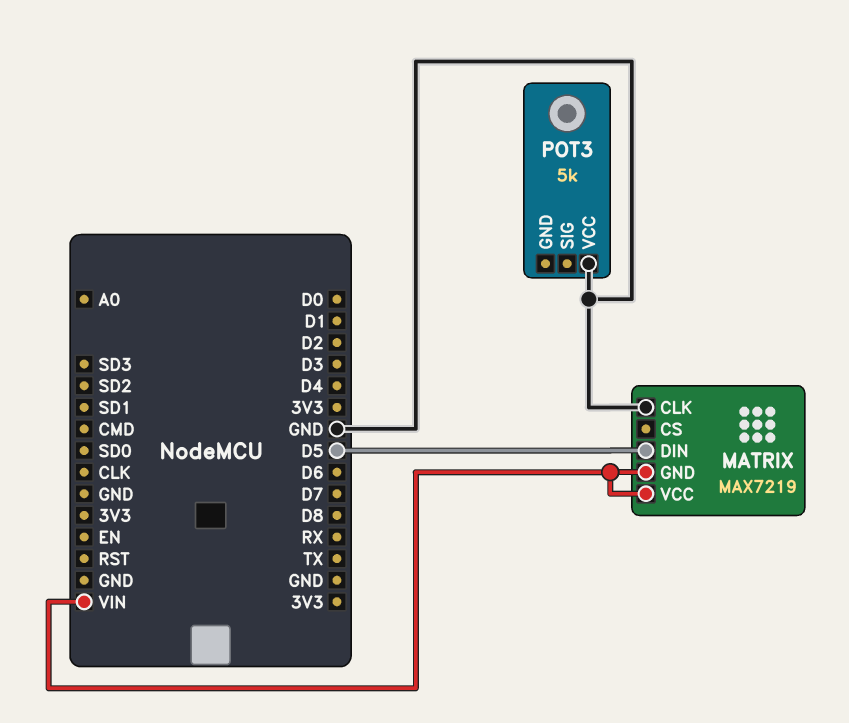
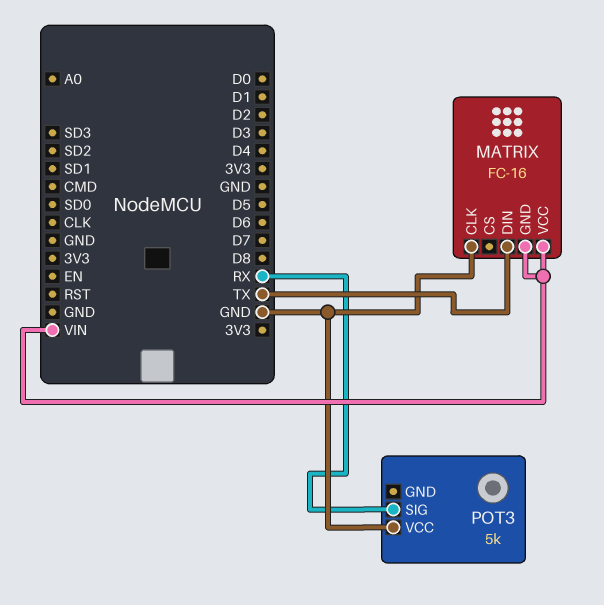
MATRIX: MAX7219 -> FC-16
MATRIX pin DIN: D5 -> TX
POT3 pin SIG: none -> RX

